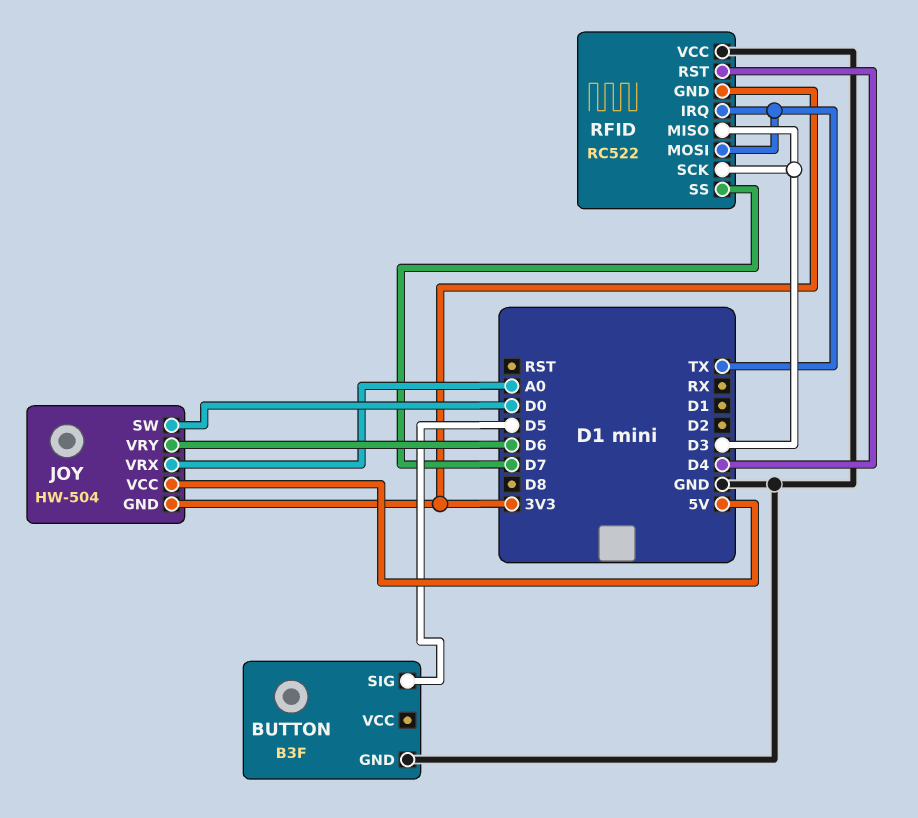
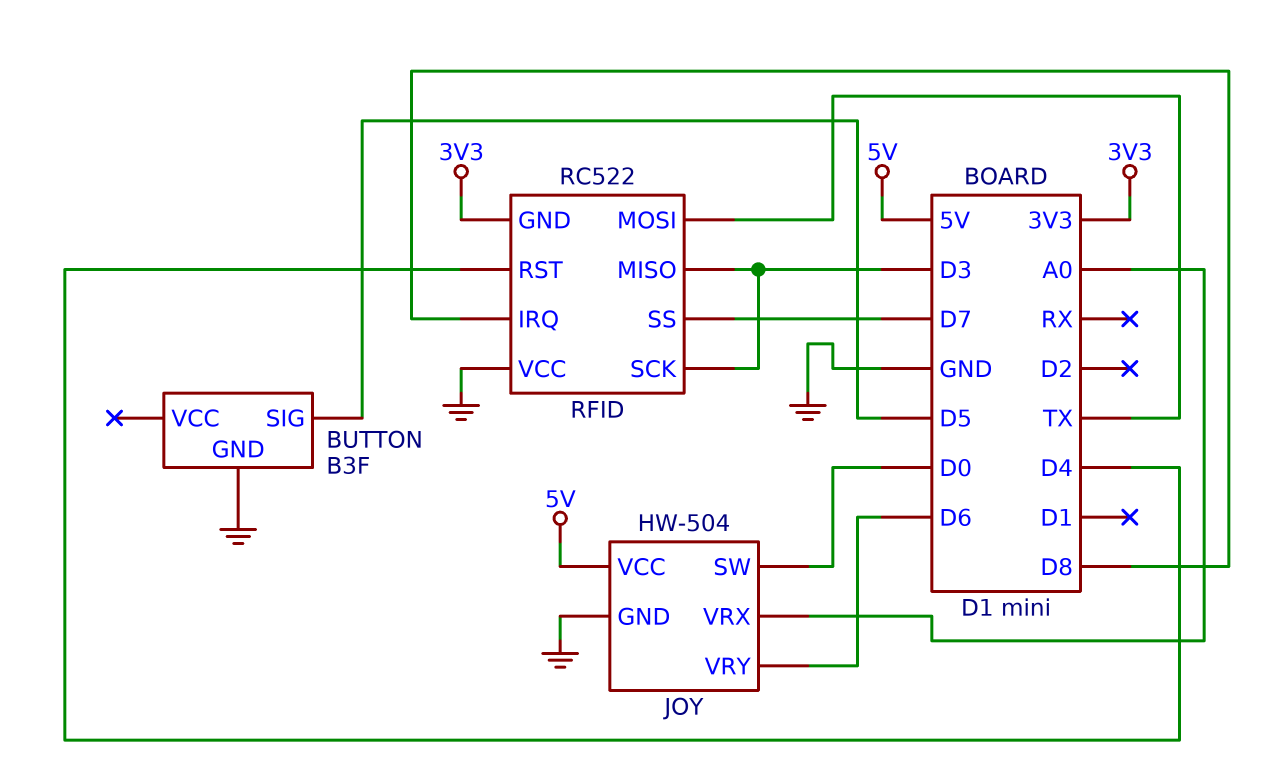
JOY pin GND: 3V3 -> GND
RFID pin IRQ: TX -> D8

